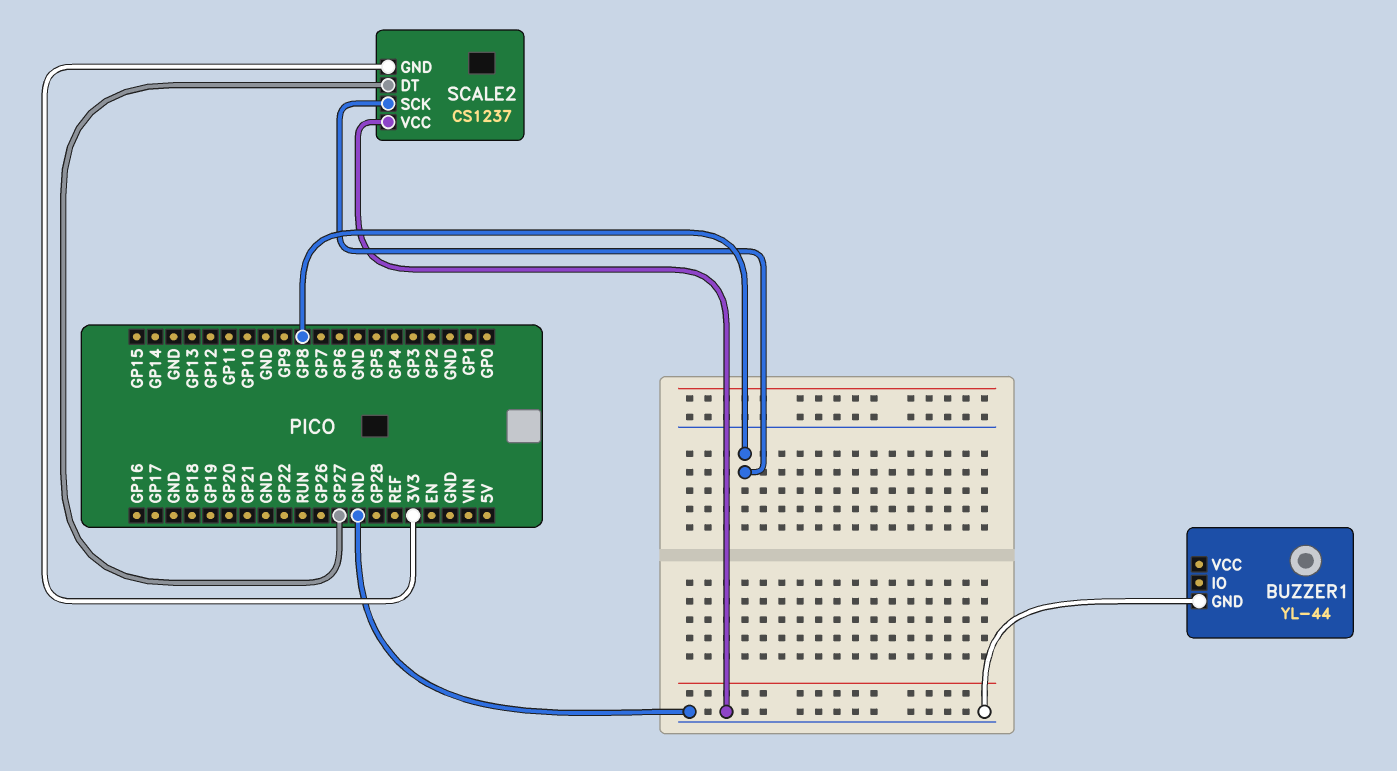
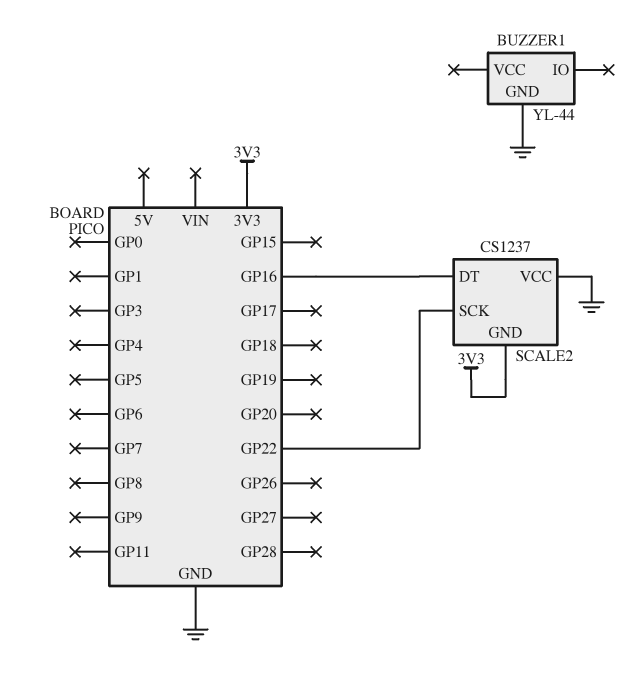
SCALE2 pin DT: GP27 -> GP16
SCALE2 pin SCK: GP8 -> GP22

